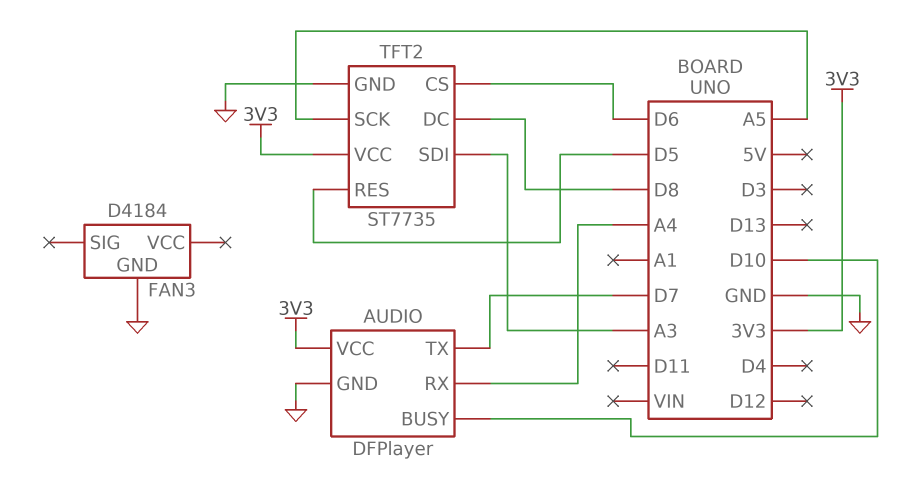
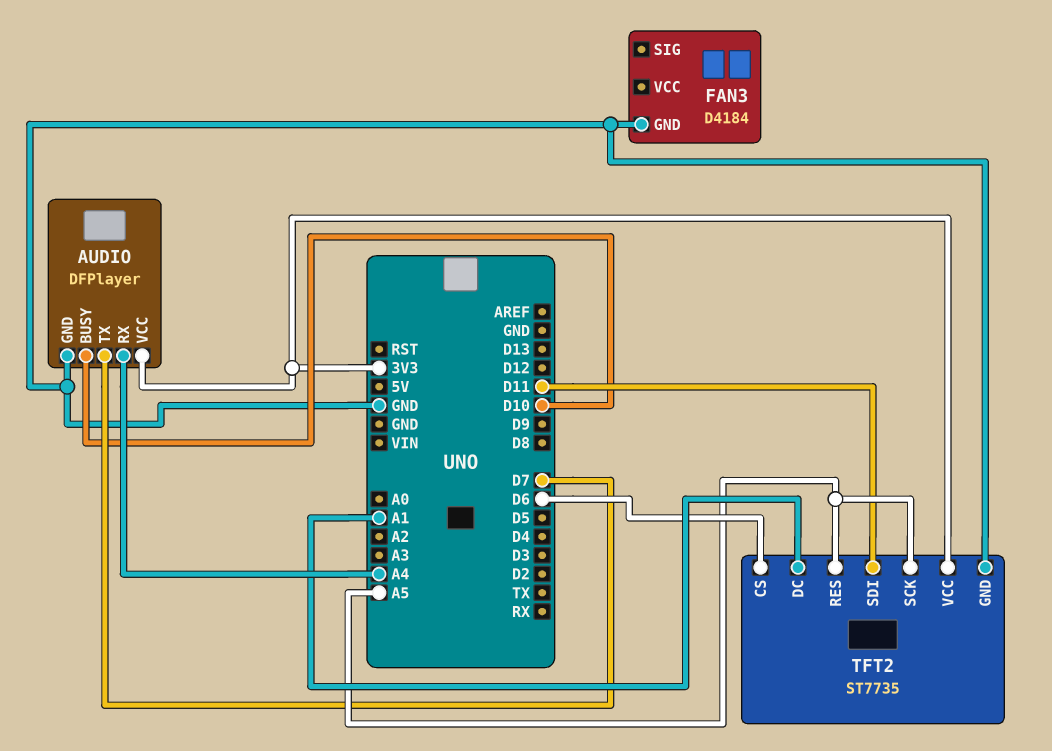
TFT2 pin DC: D8 -> A1
TFT2 pin RES: D5 -> A5
TFT2 pin SDI: A3 -> D11

